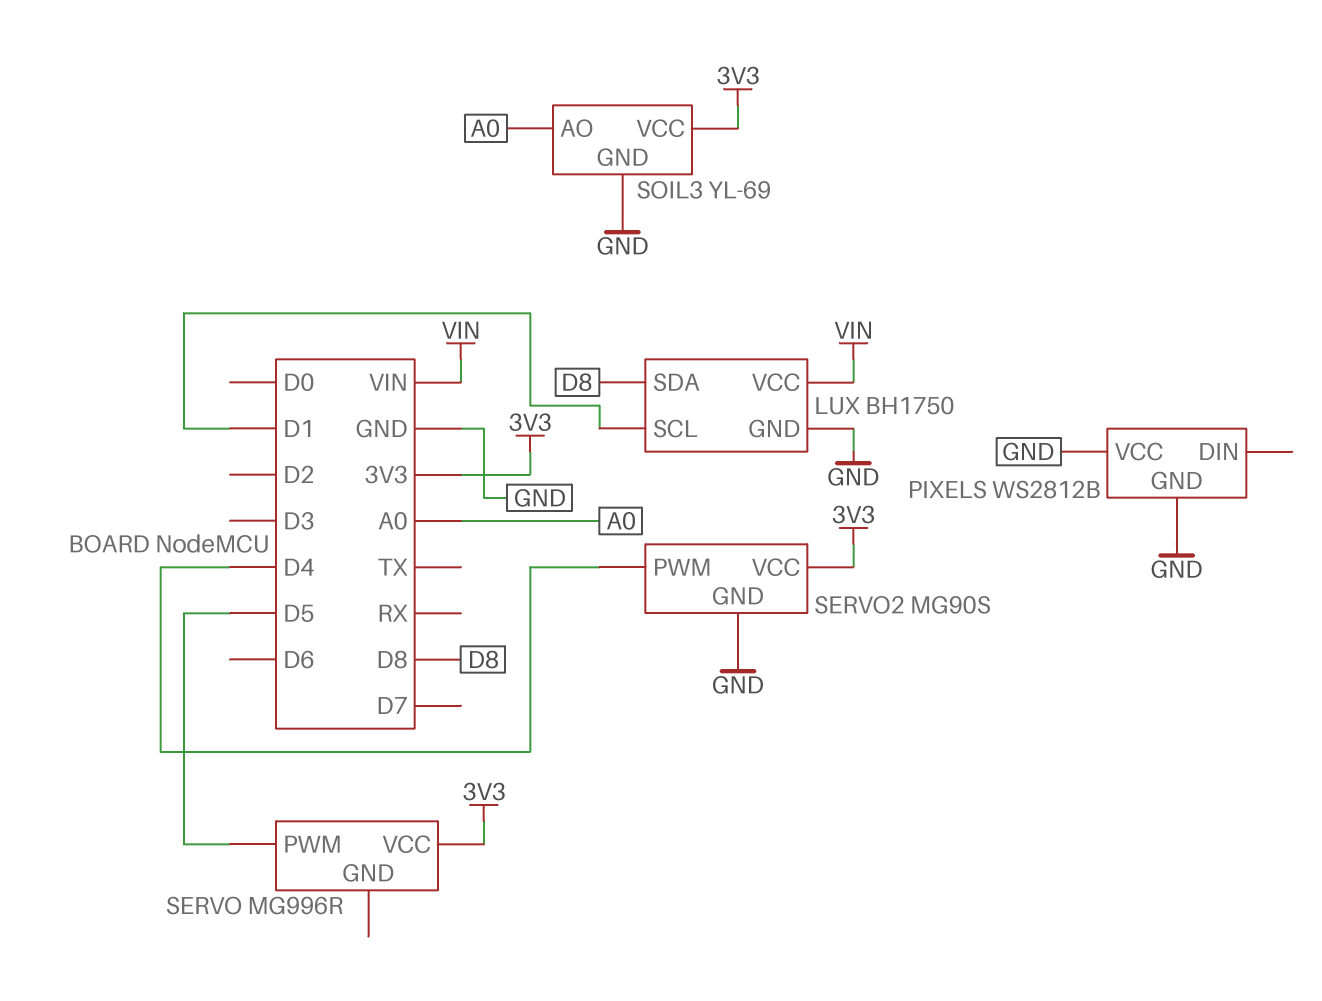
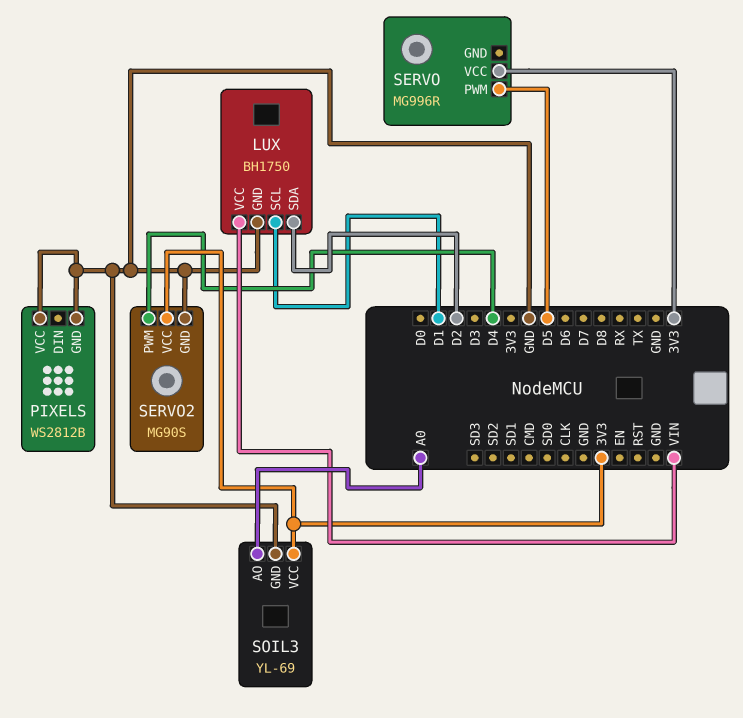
LUX pin SDA: D8 -> D2

